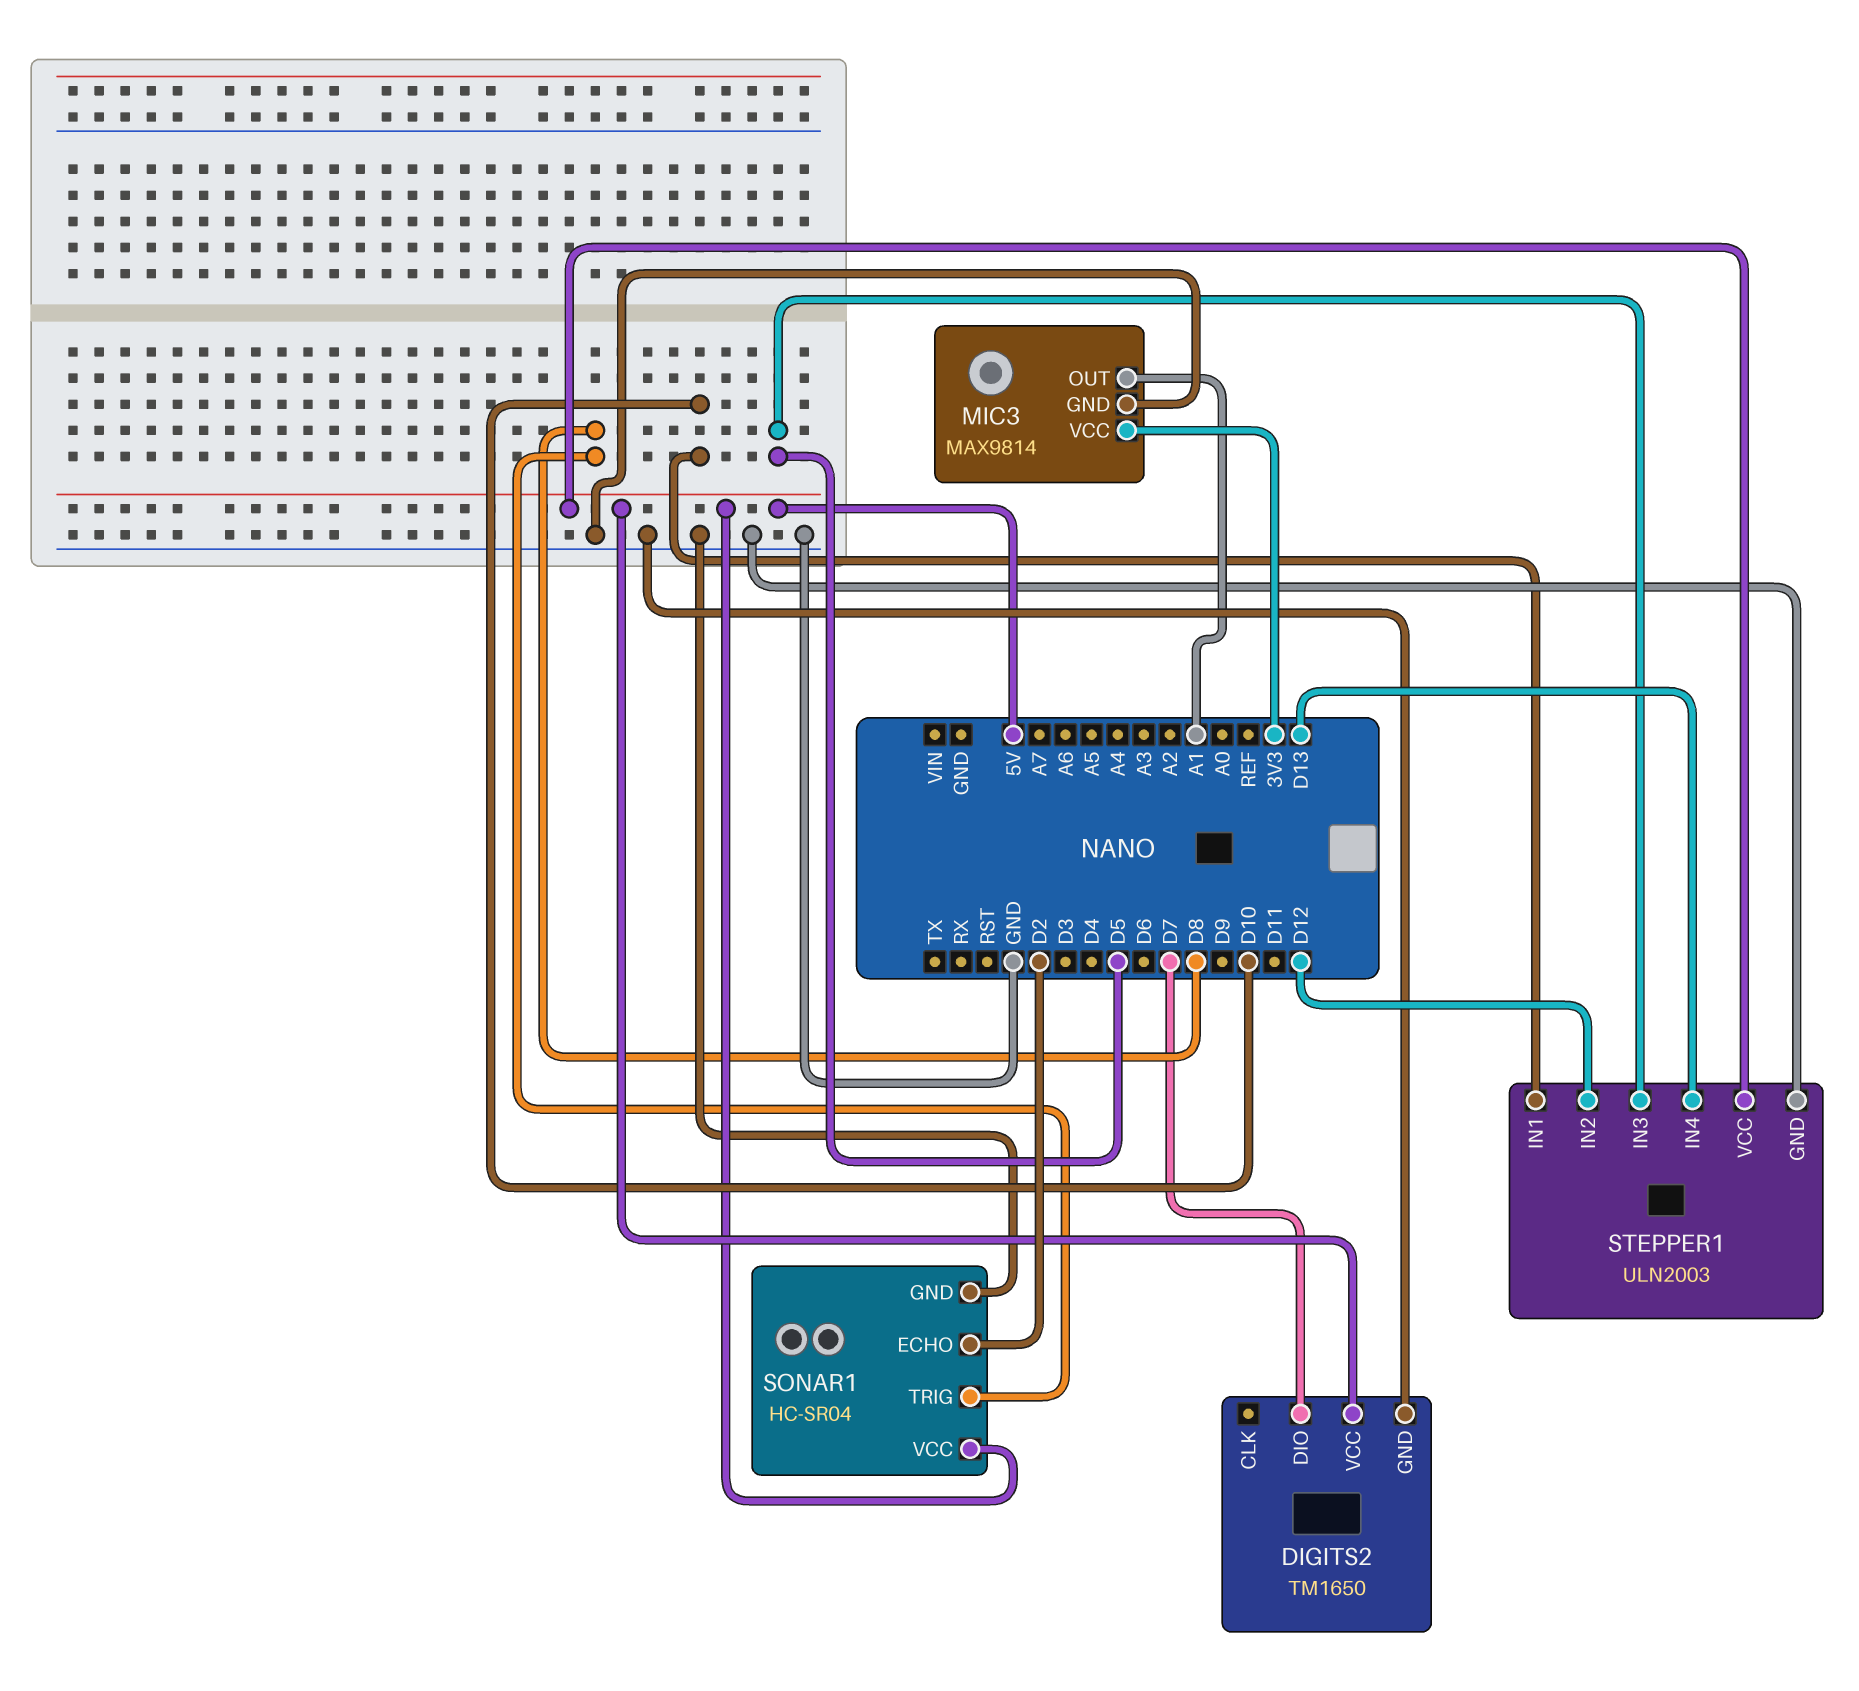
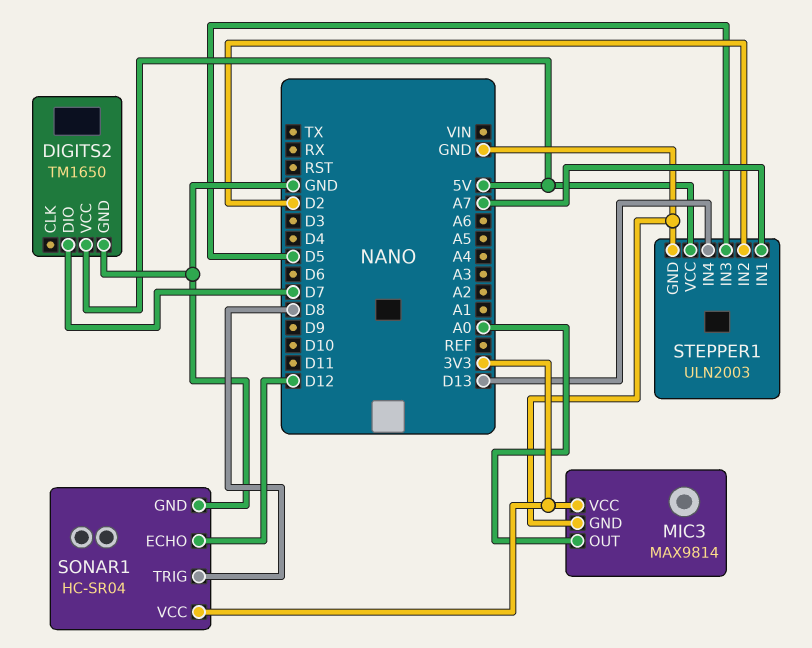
MIC3 pin OUT: A1 -> A0
SONAR1 pin ECHO: D2 -> D12
SONAR1 pin VCC: 5V -> 3V3
STEPPER1 pin IN1: D10 -> A7
STEPPER1 pin IN2: D12 -> D2

